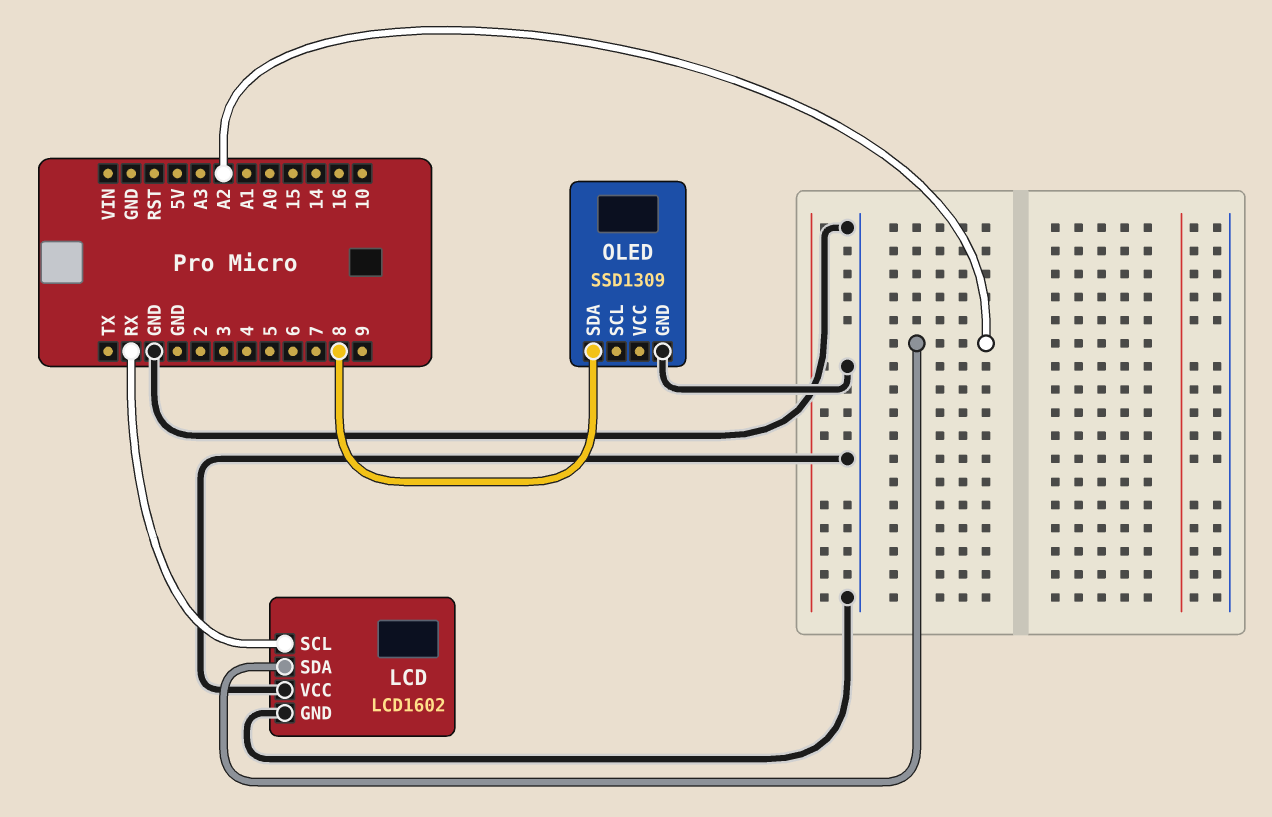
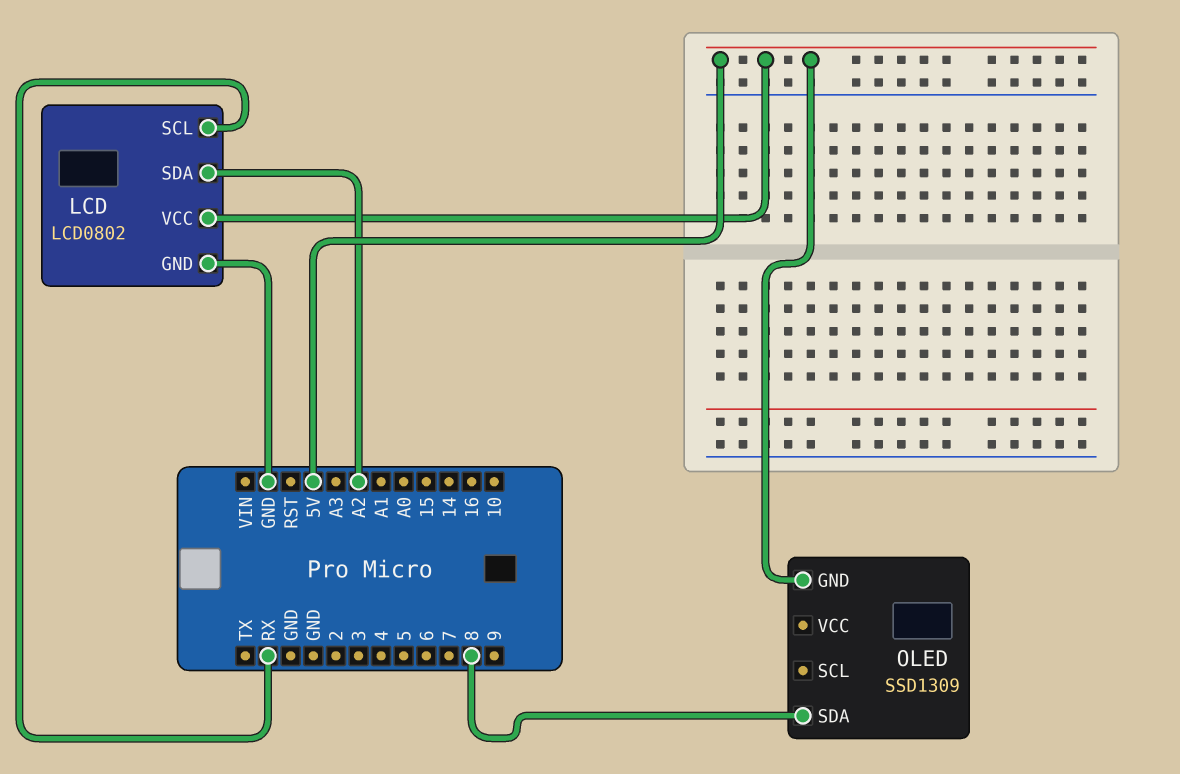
LCD: LCD1602 -> LCD0802
LCD pin VCC: GND -> 5V
OLED pin GND: GND -> 5V

